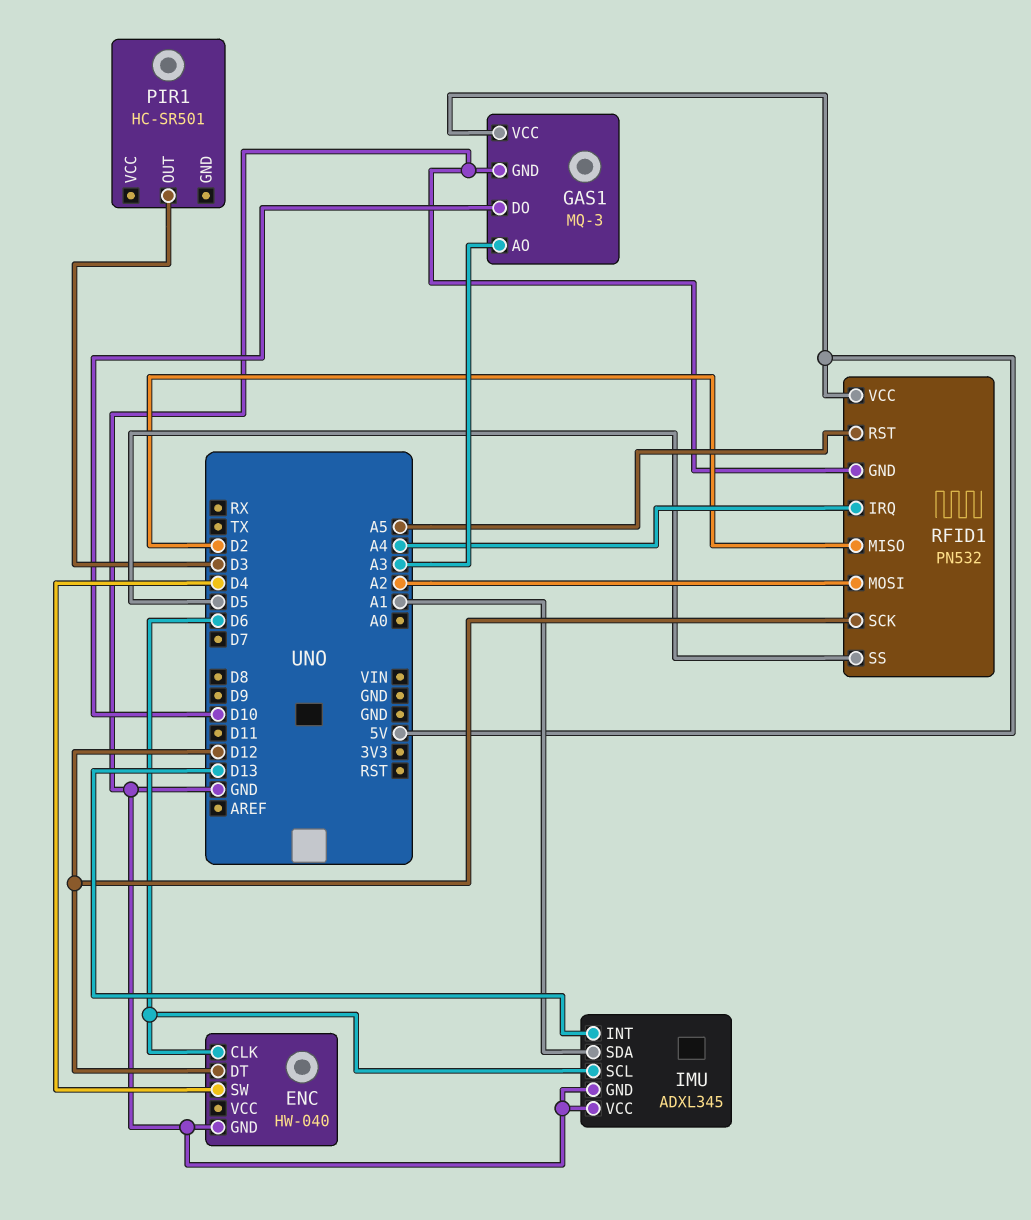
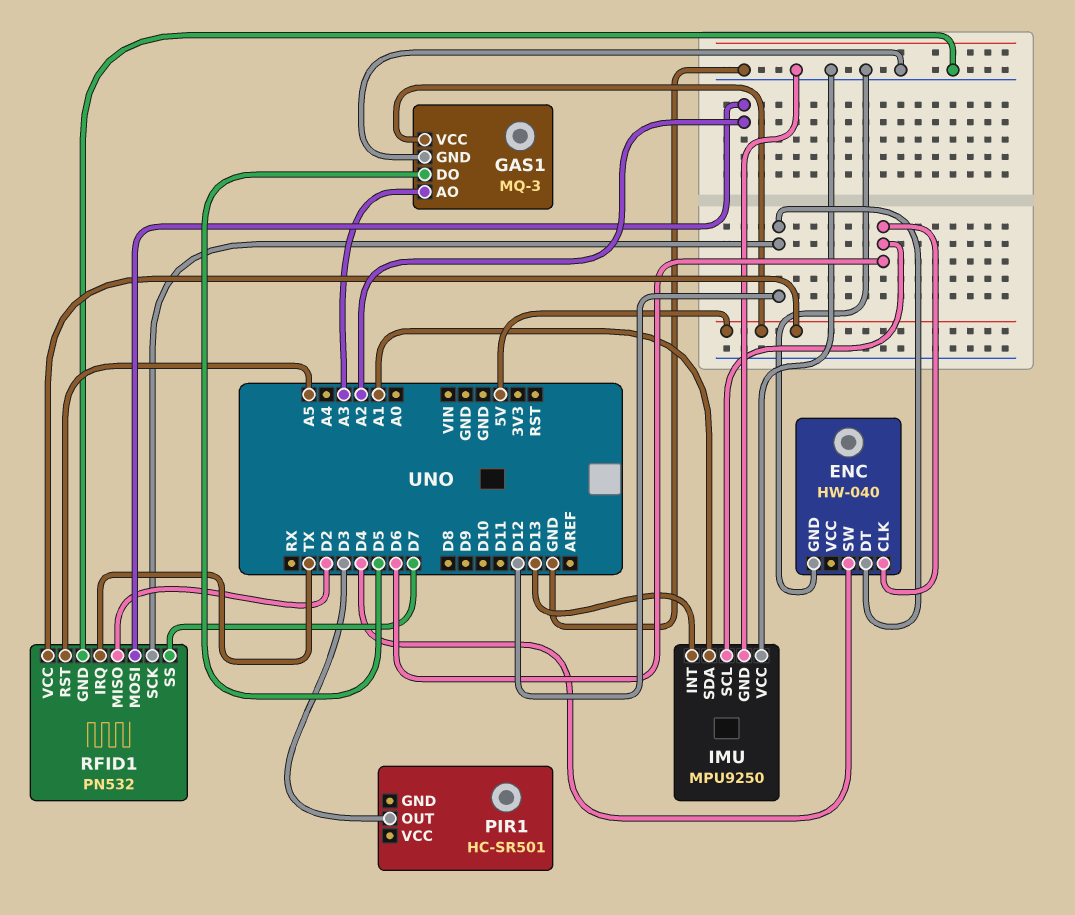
GAS1 pin DO: D10 -> D5
IMU: ADXL345 -> MPU9250
RFID1 pin IRQ: A4 -> TX
RFID1 pin SS: D5 -> D7

